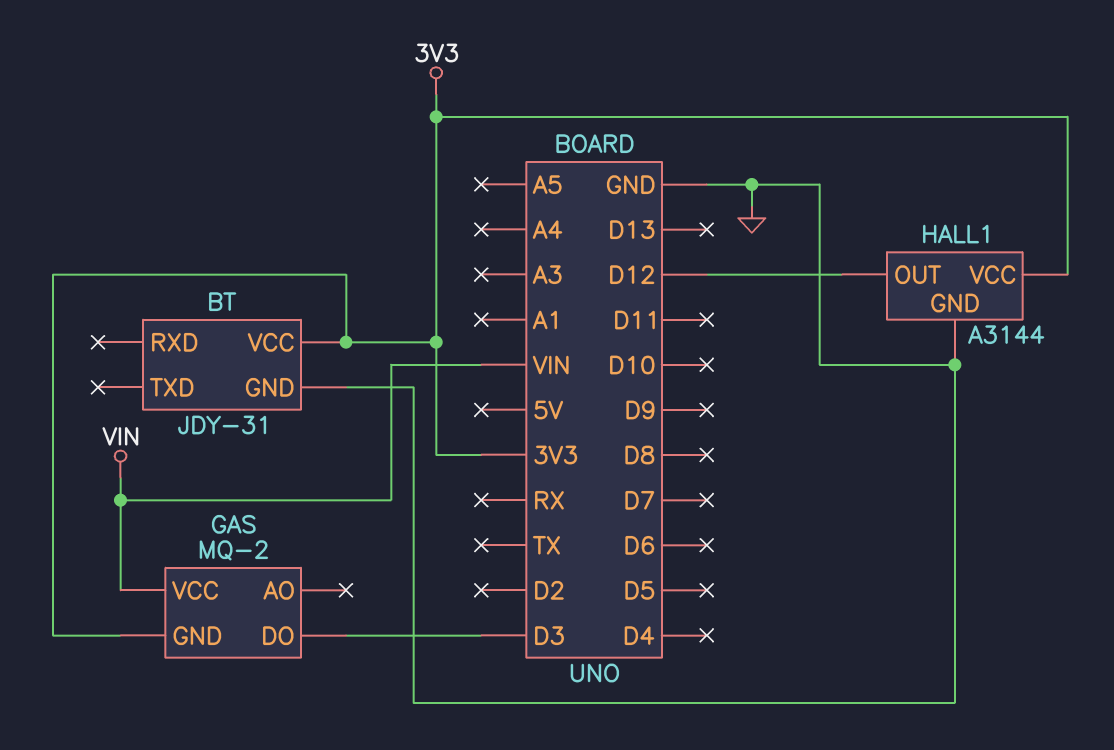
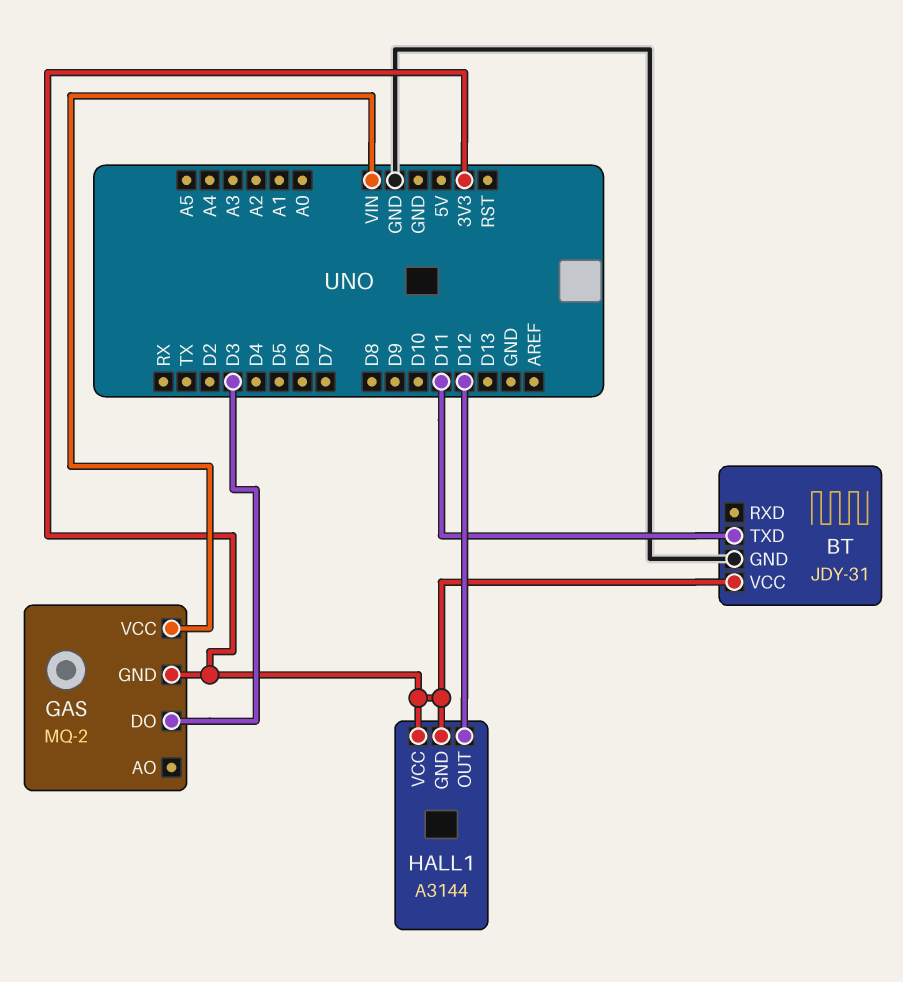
BT pin TXD: none -> D11
HALL1 pin GND: GND -> 3V3

